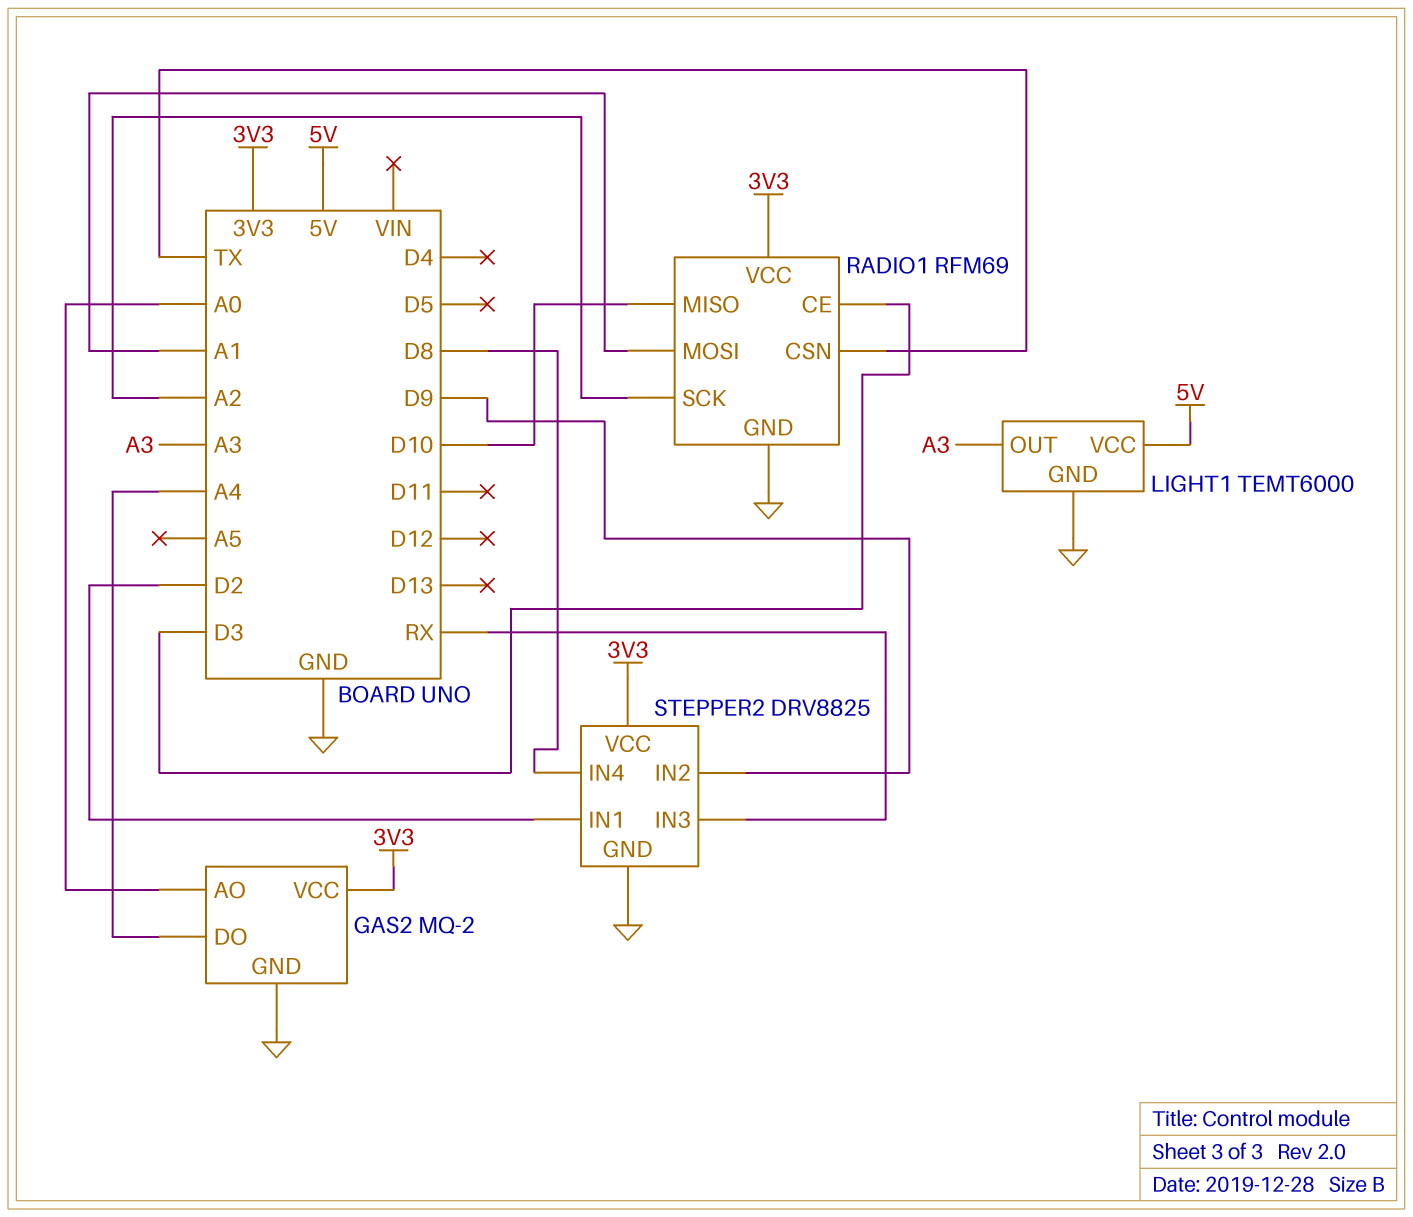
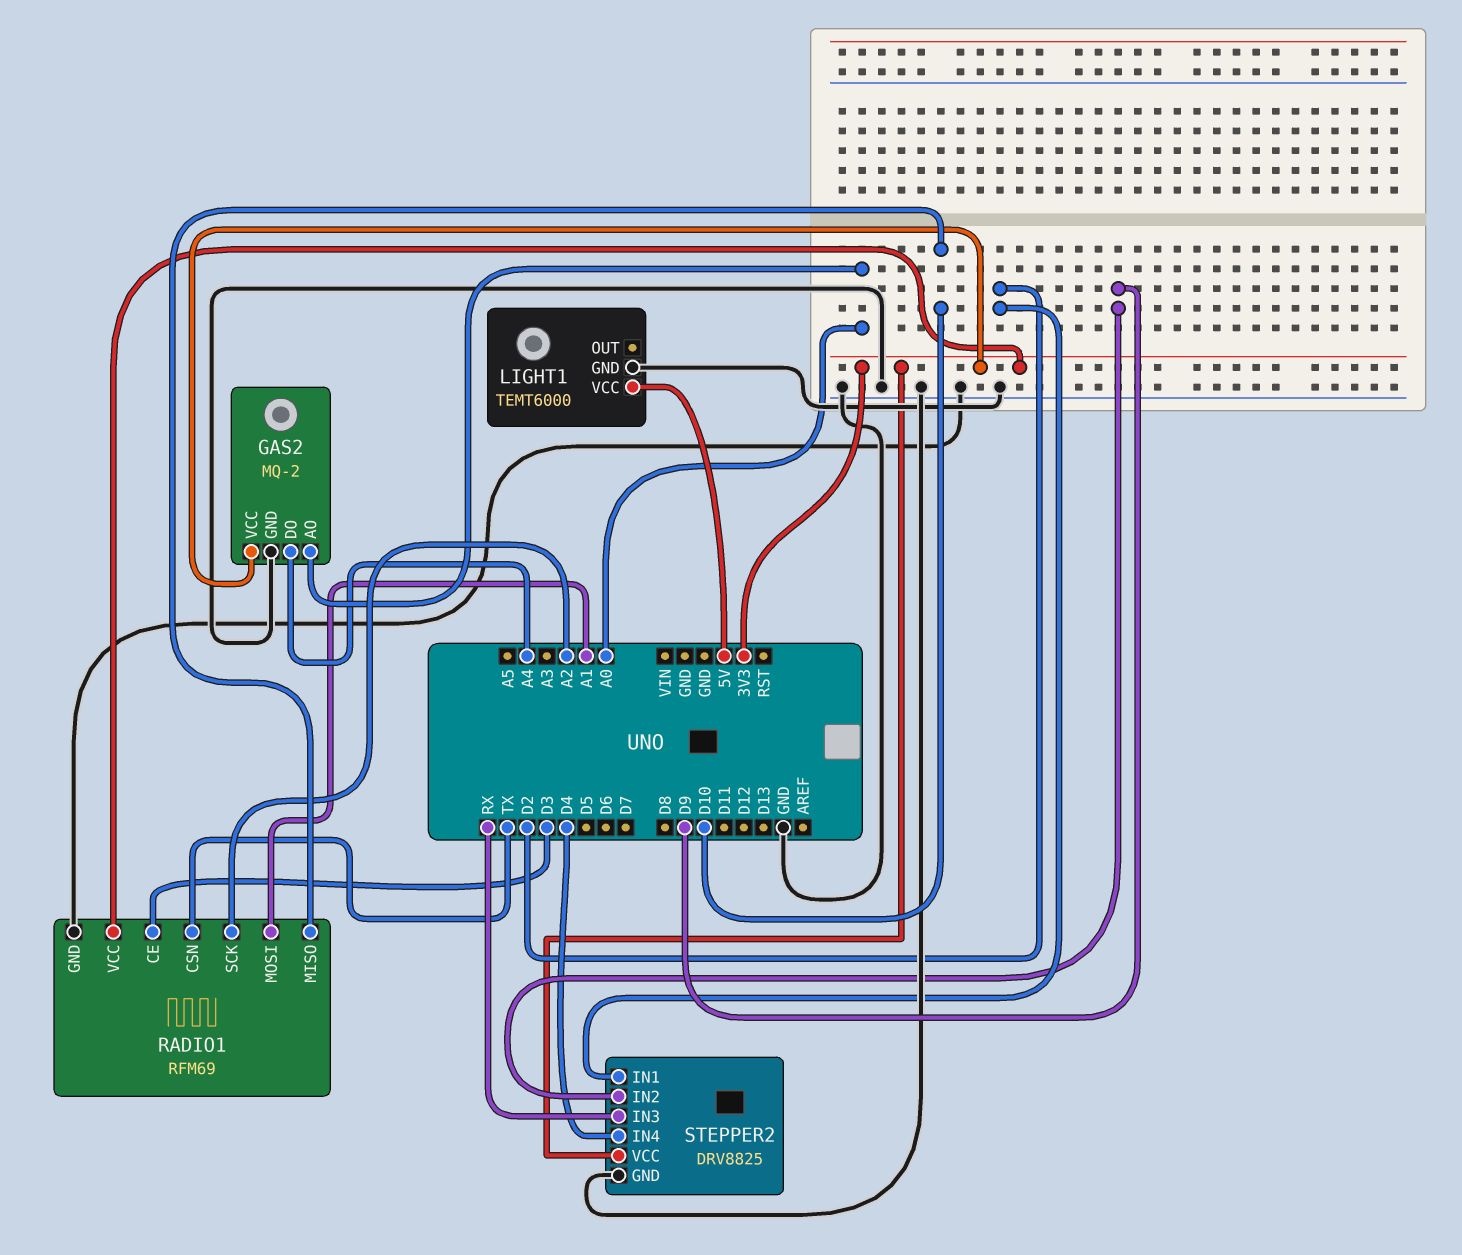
LIGHT1 pin OUT: A3 -> none
STEPPER2 pin IN4: D8 -> D4

